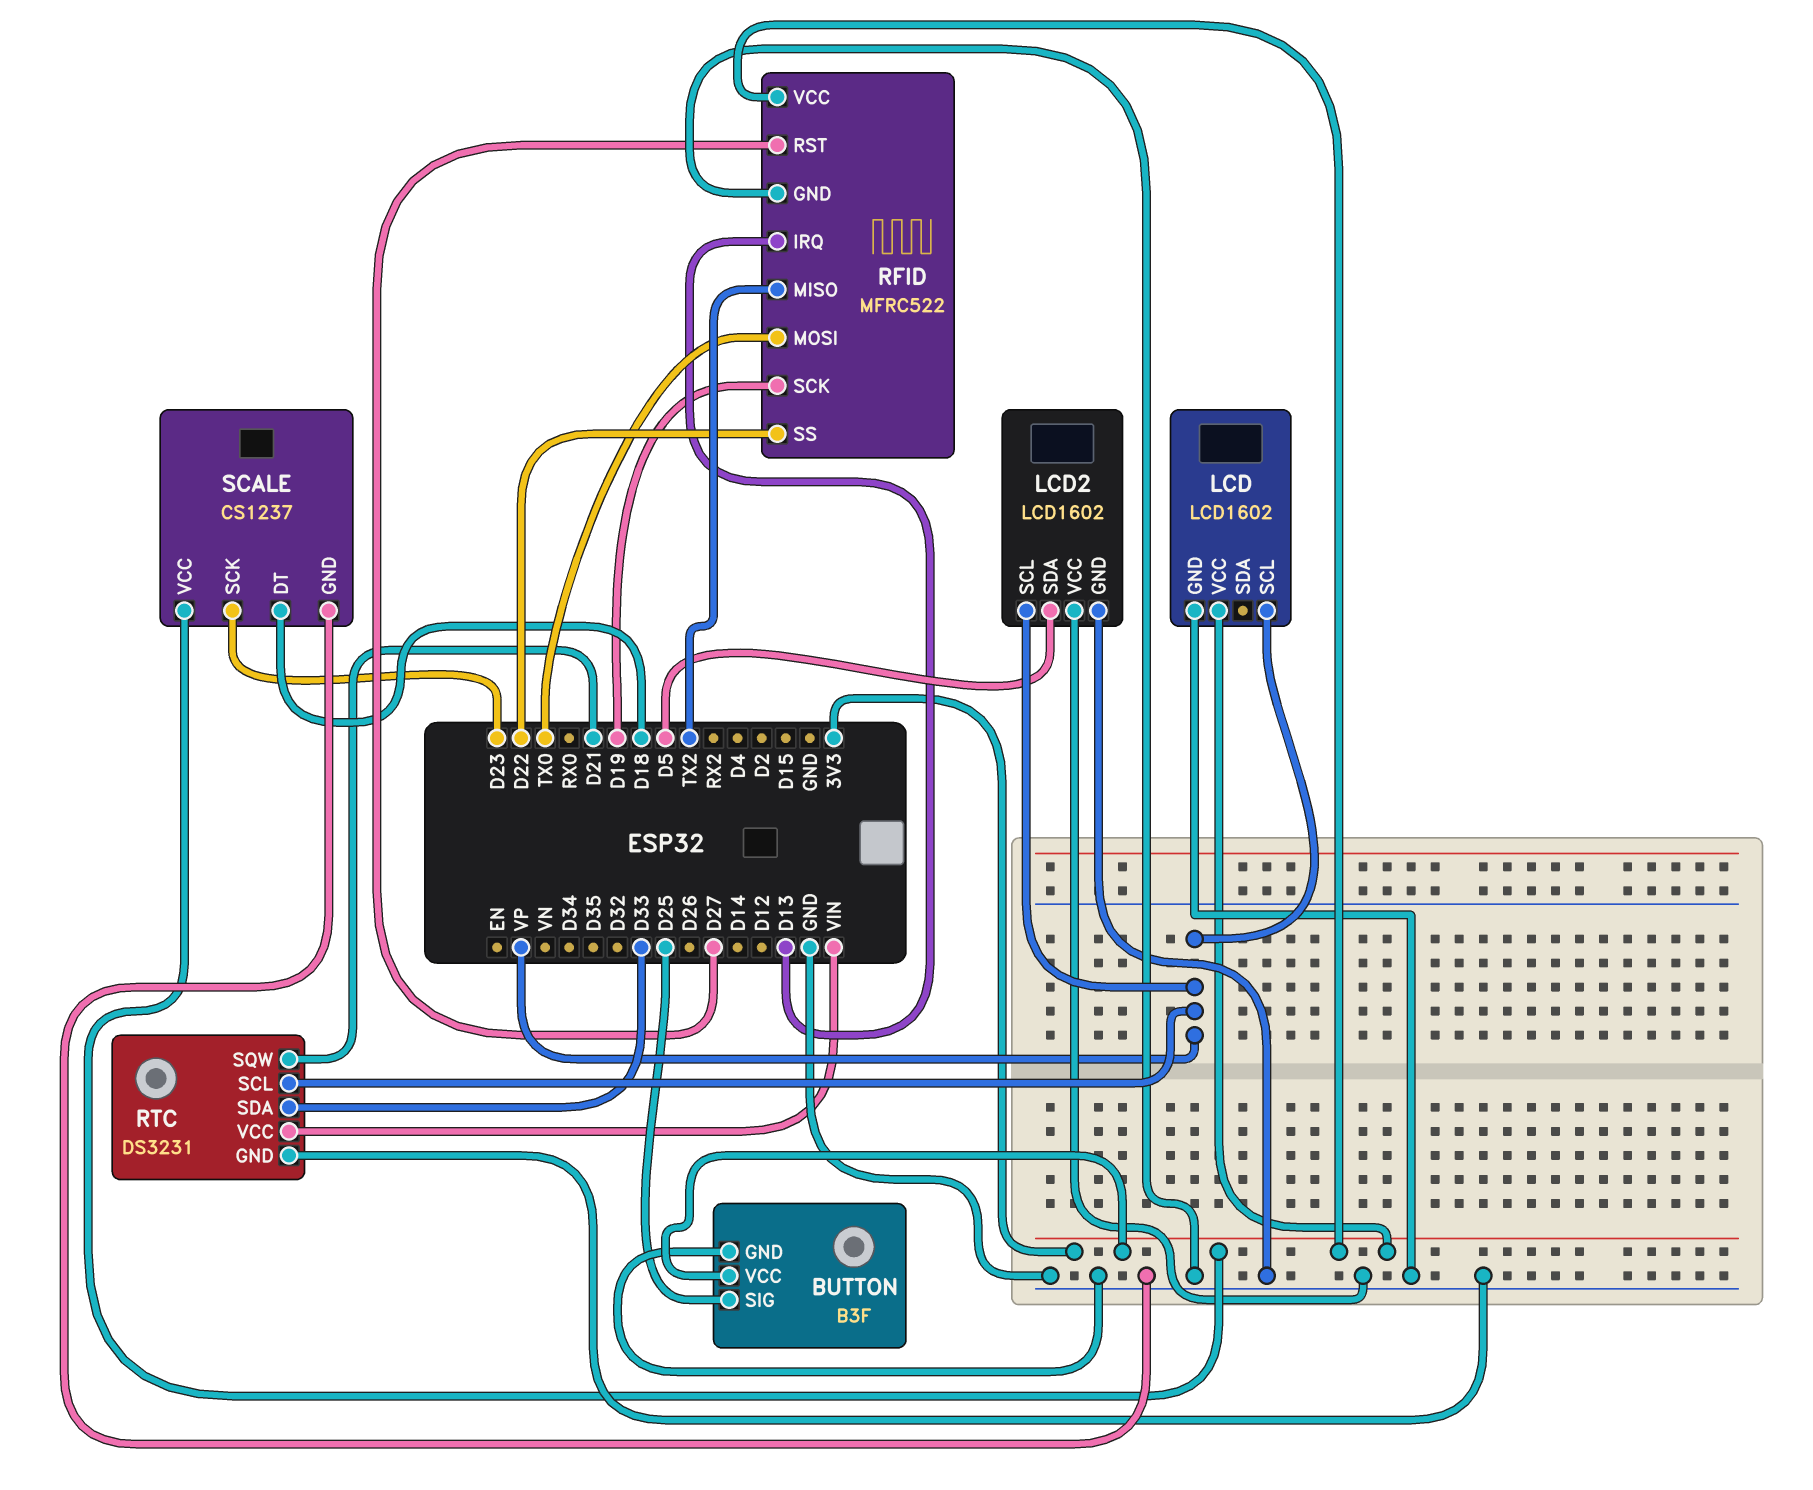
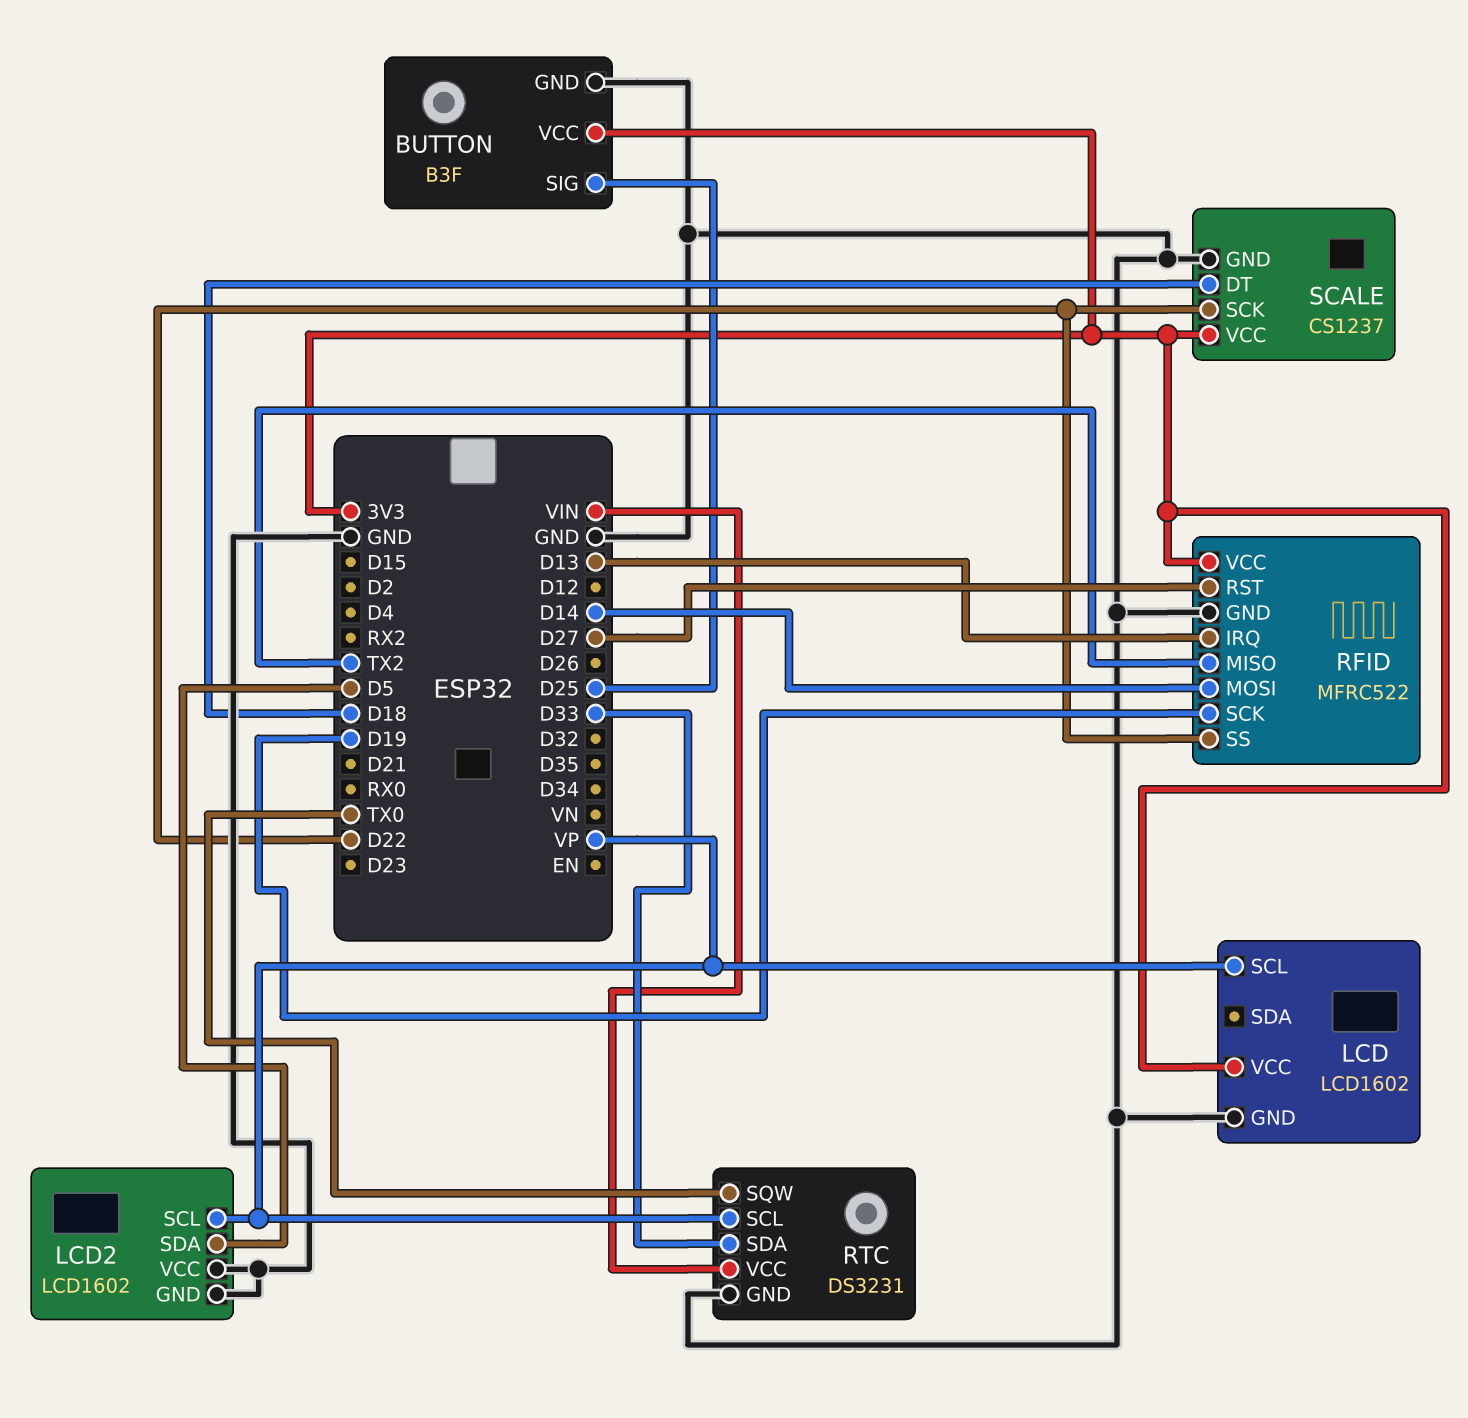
RFID pin MOSI: TX0 -> D14
RTC pin SQW: D21 -> TX0
SCALE pin SCK: D23 -> D22

